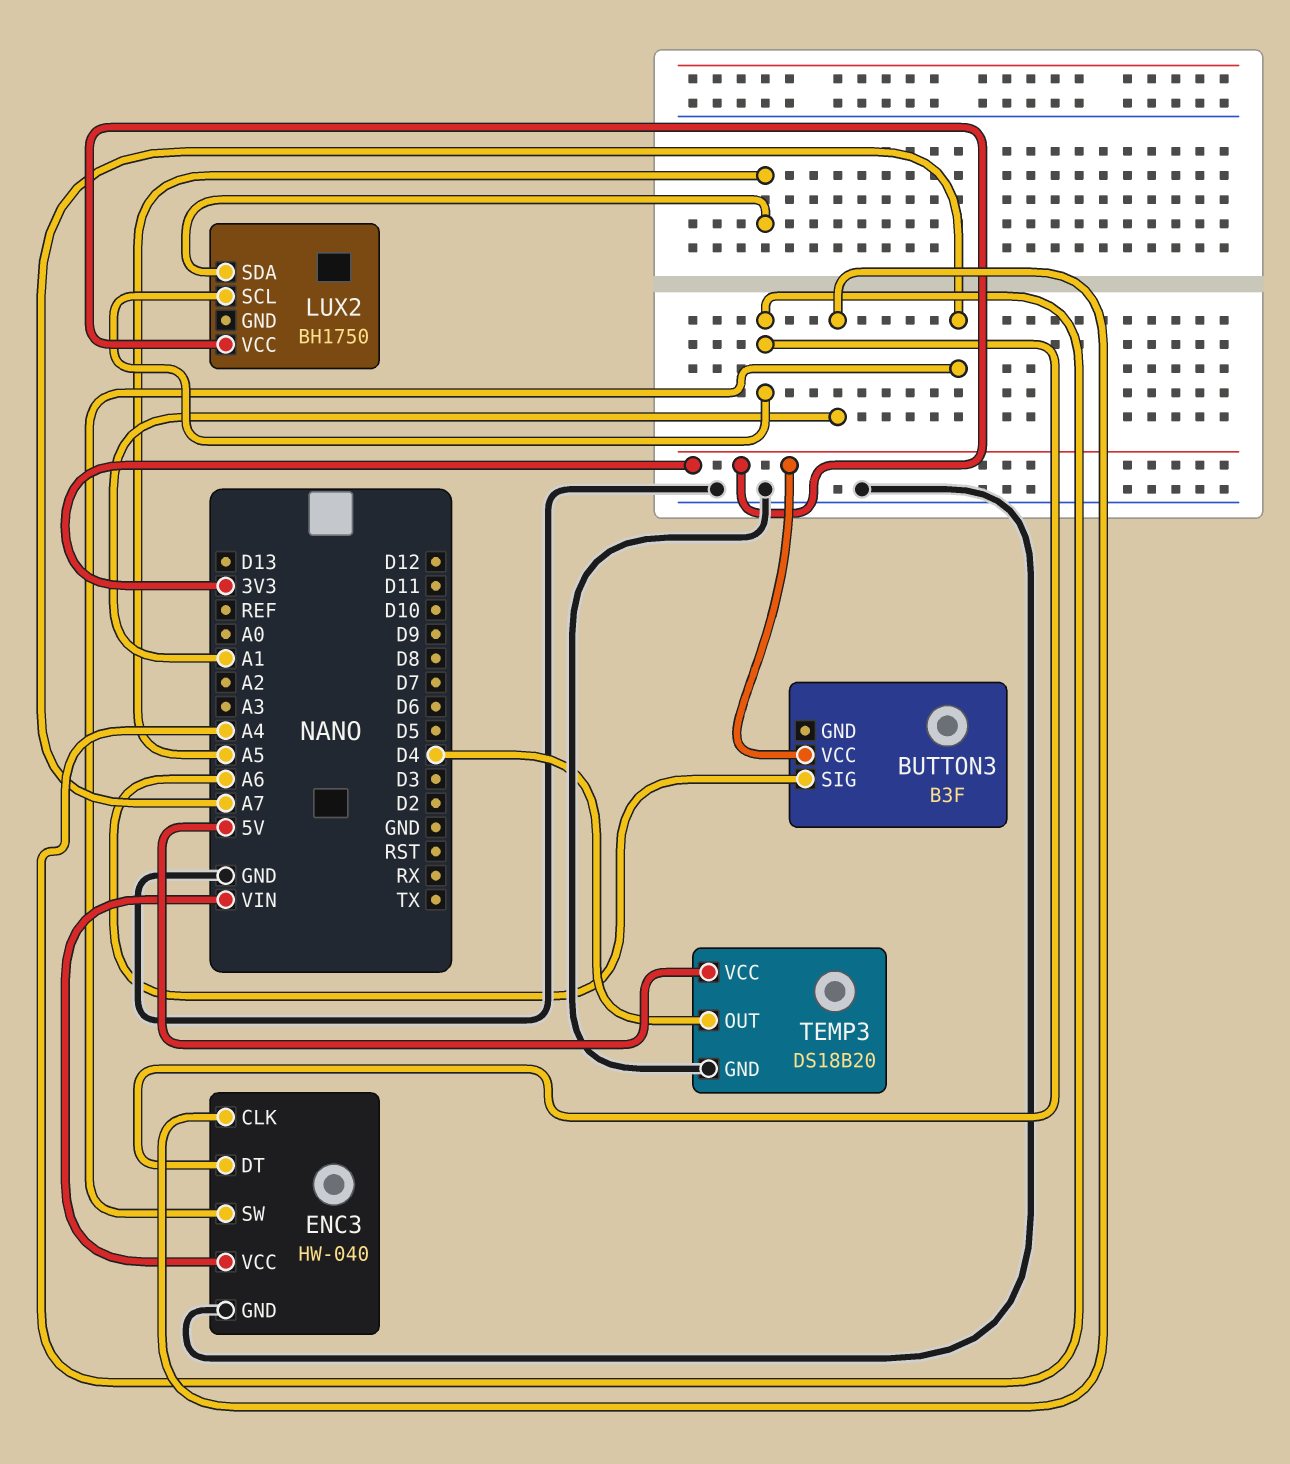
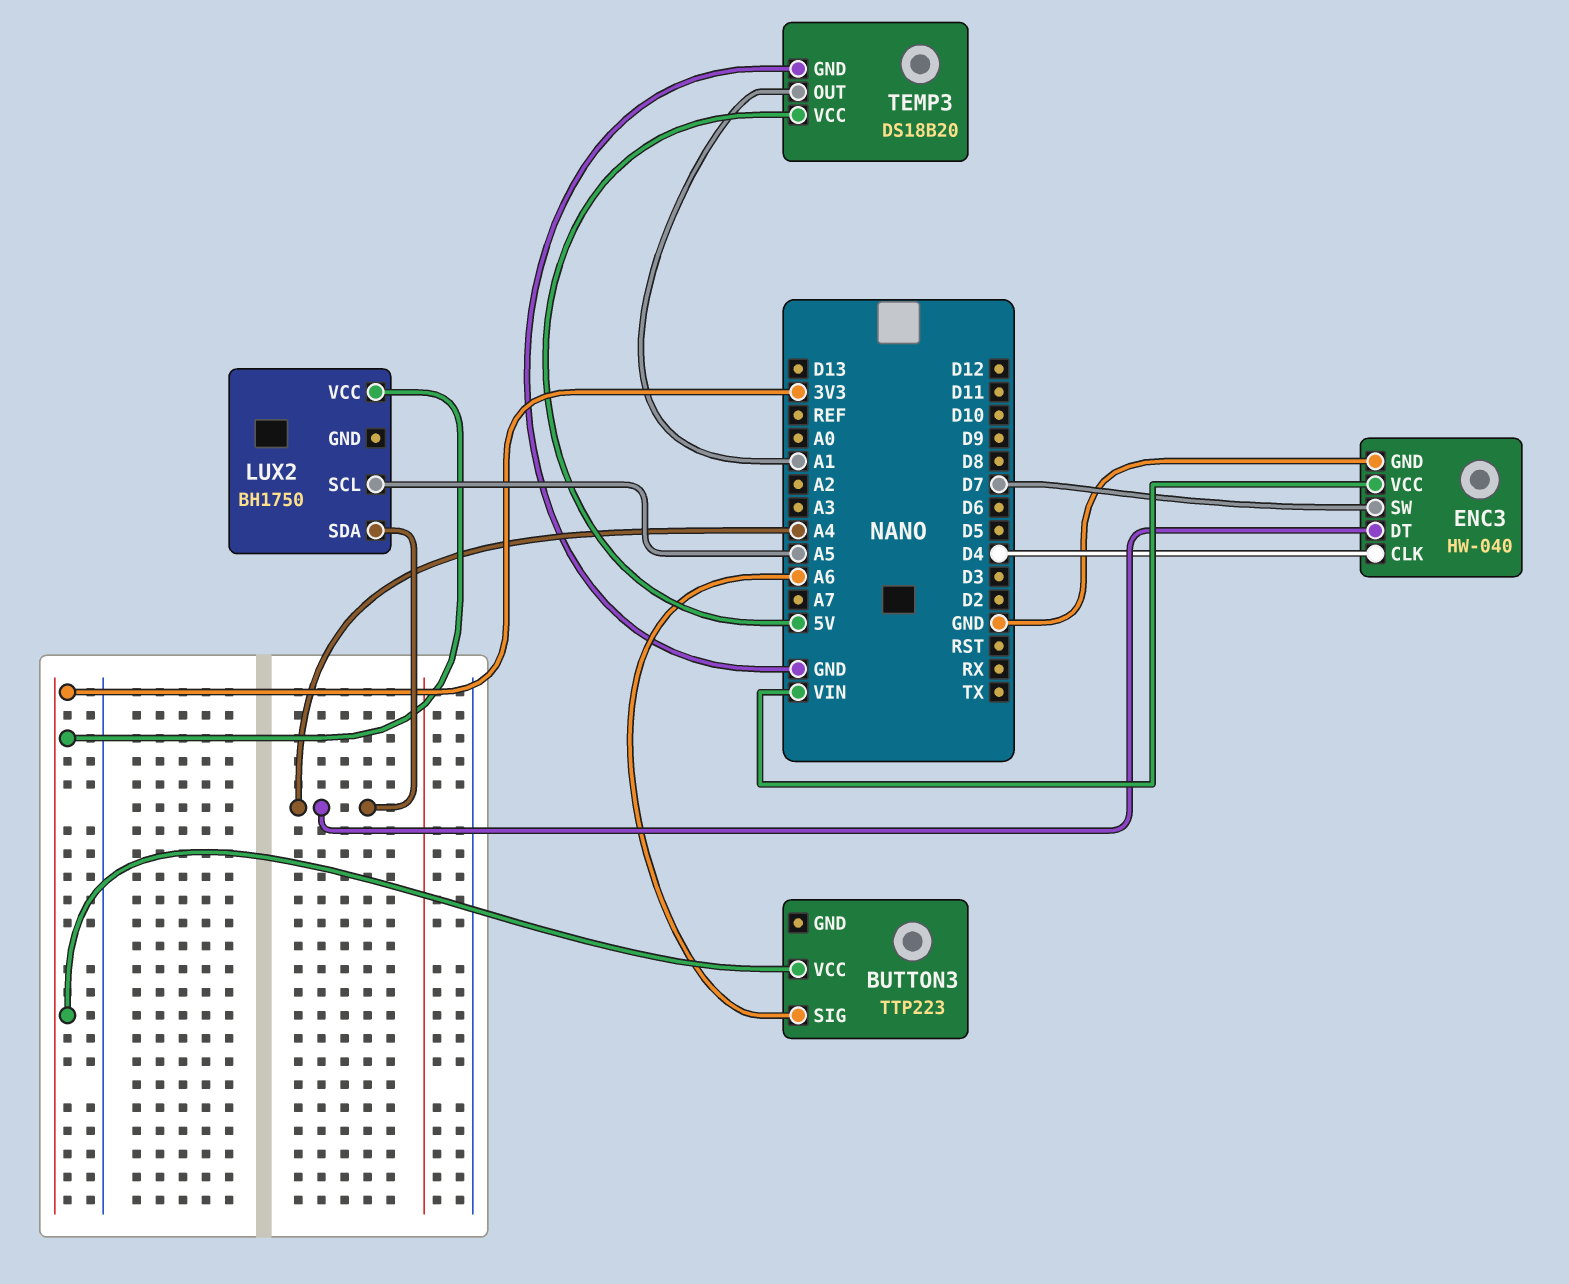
BUTTON3: B3F -> TTP223
ENC3 pin CLK: A1 -> D4
ENC3 pin SW: A7 -> D7
LUX2 pin SCL: A4 -> A5
LUX2 pin SDA: A5 -> A4
TEMP3 pin OUT: D4 -> A1

